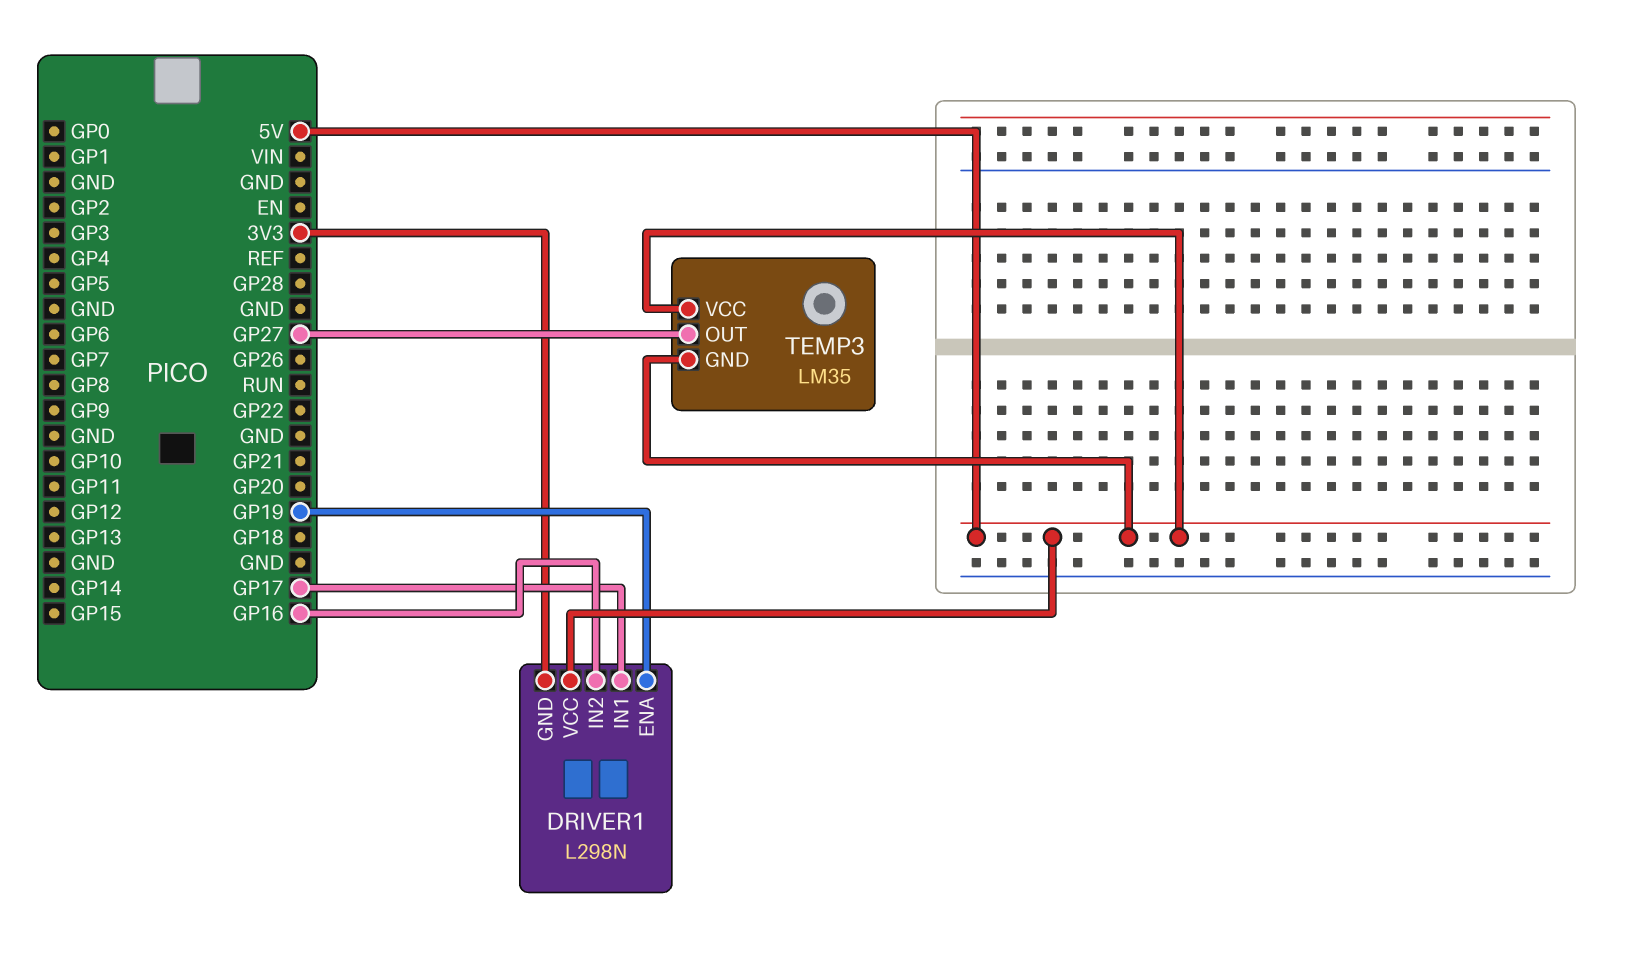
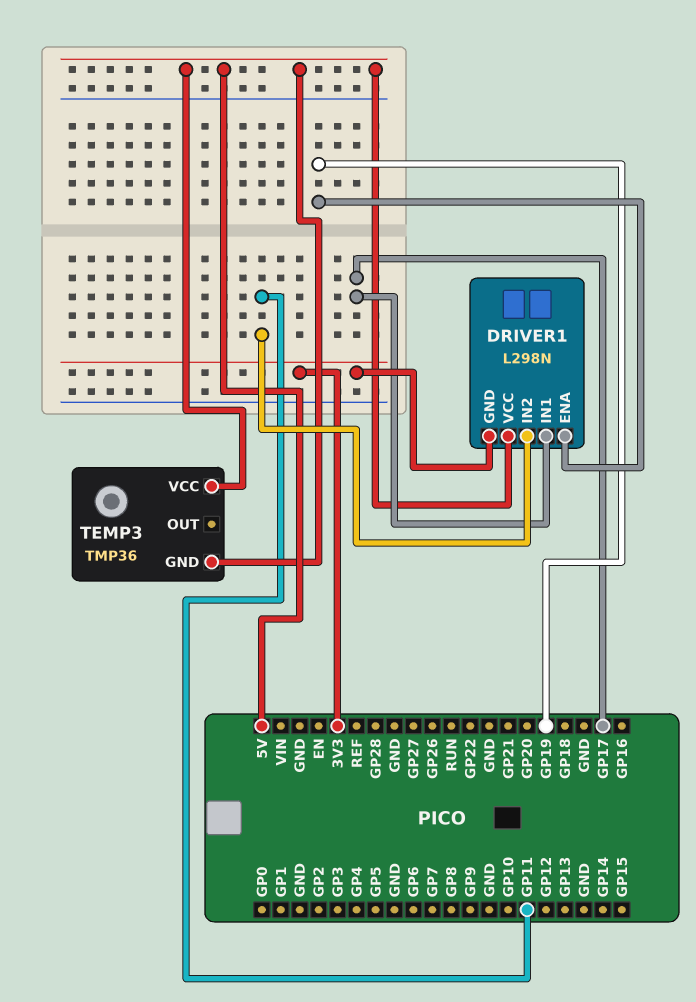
DRIVER1 pin IN2: GP16 -> GP11
TEMP3: LM35 -> TMP36
TEMP3 pin OUT: GP27 -> none

